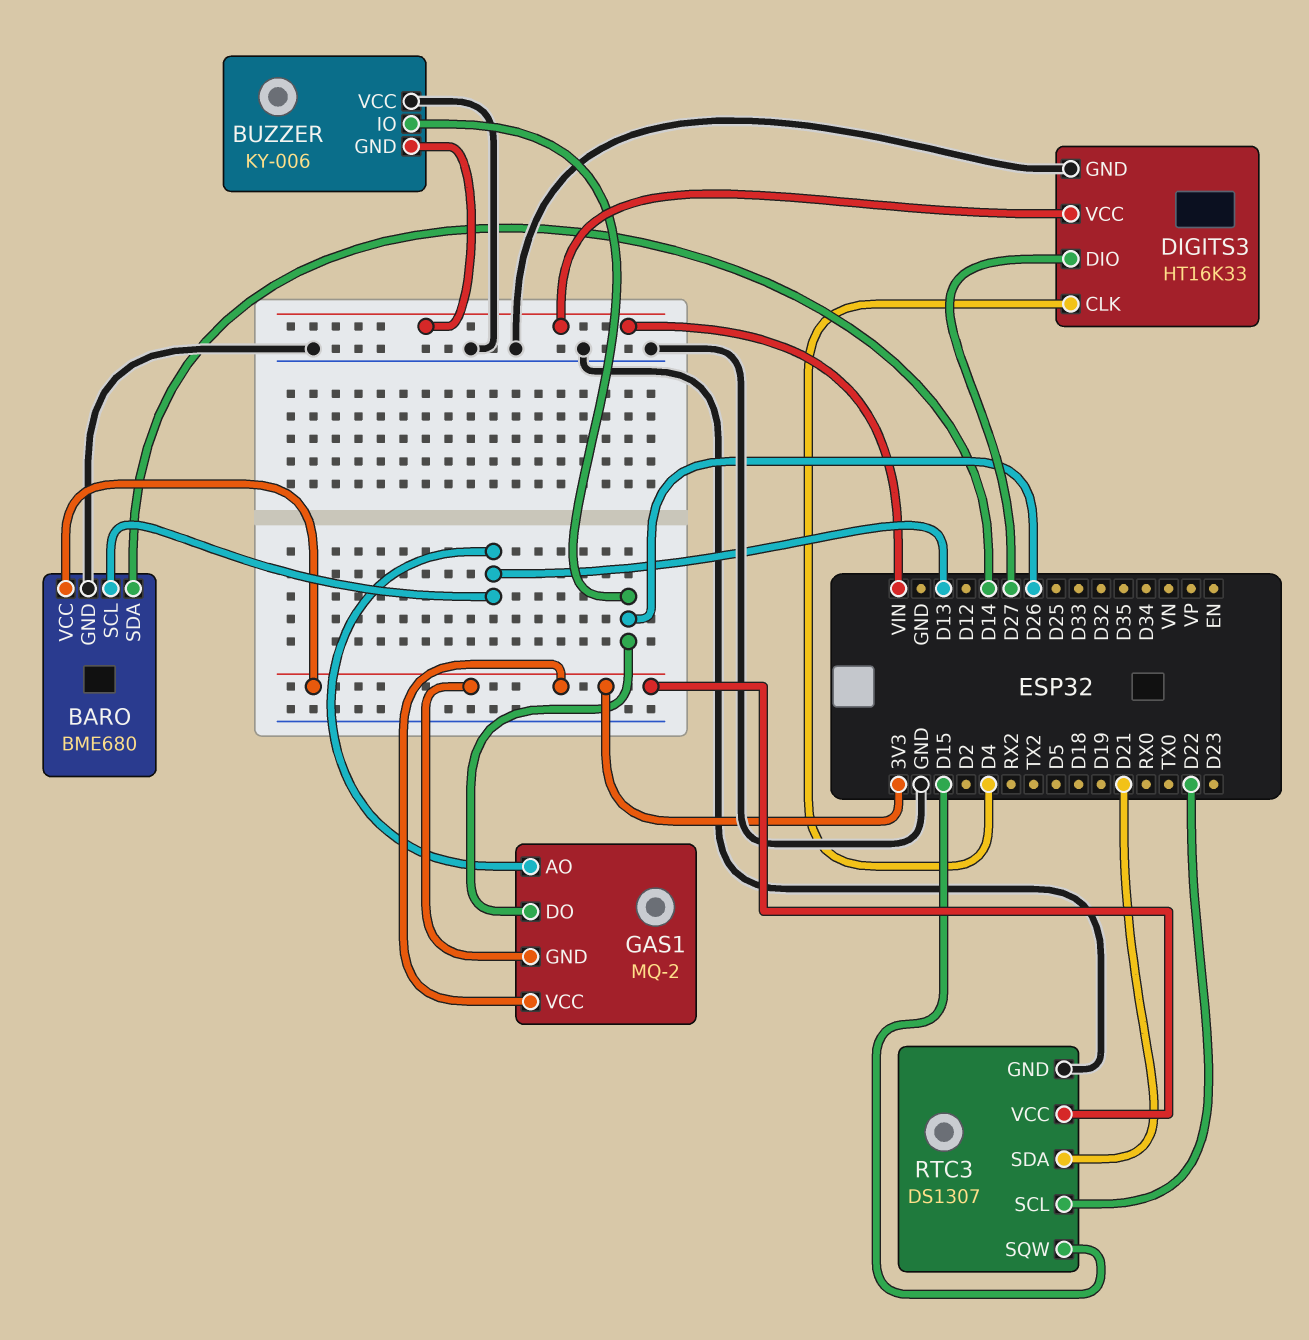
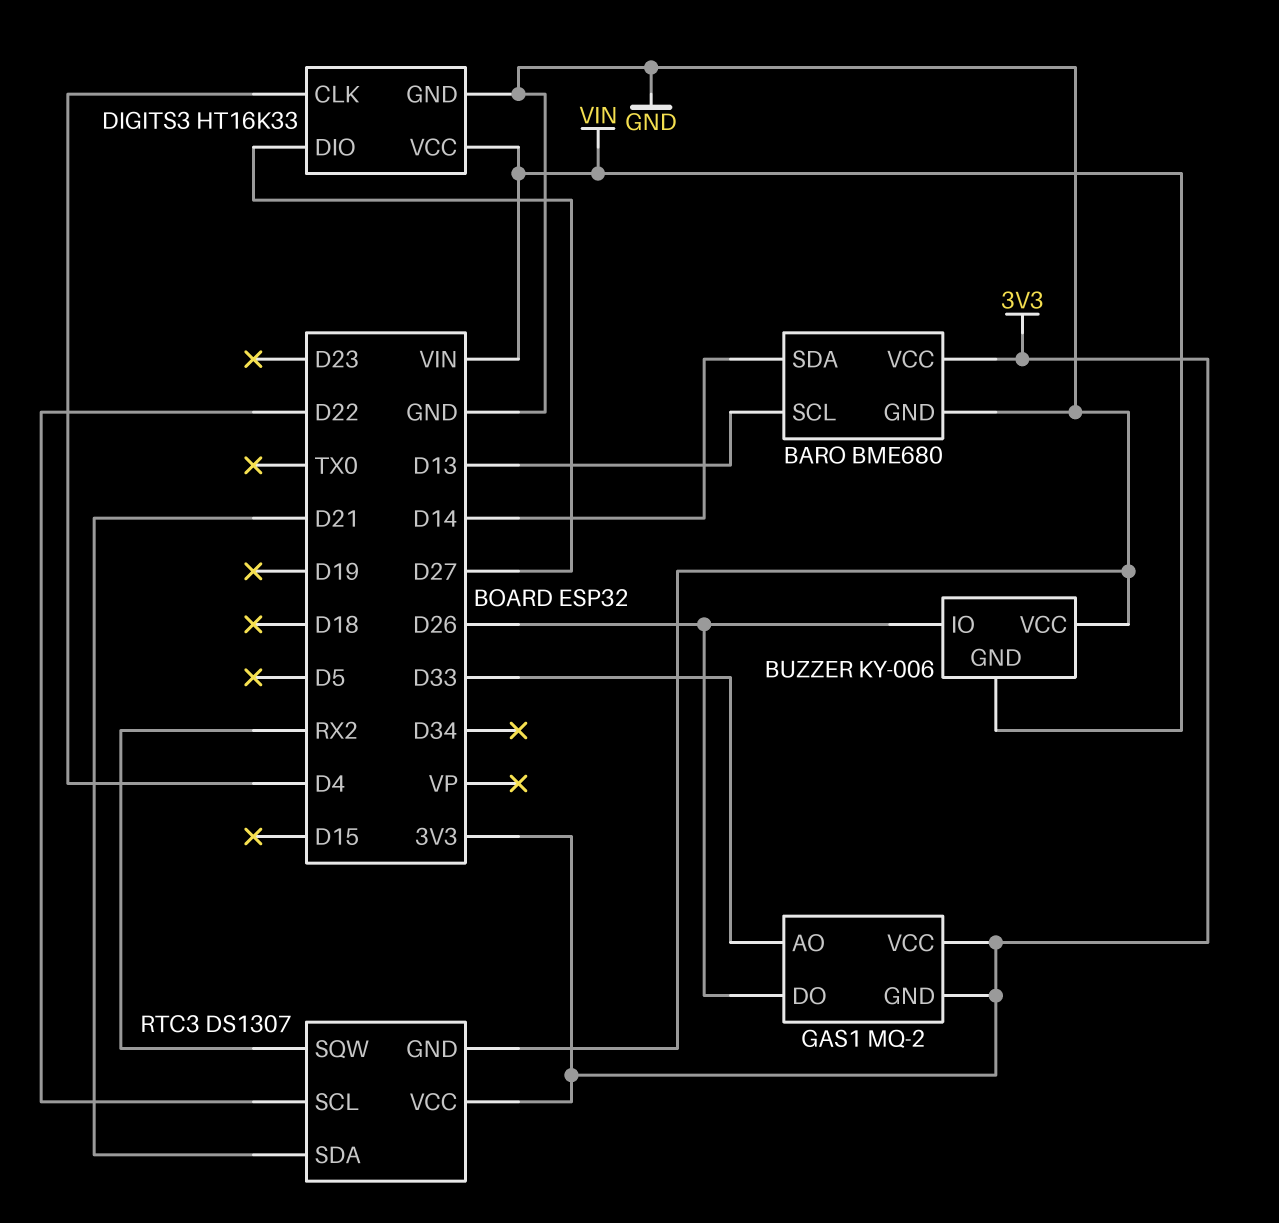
GAS1 pin AO: D13 -> D33
RTC3 pin SQW: D15 -> RX2

